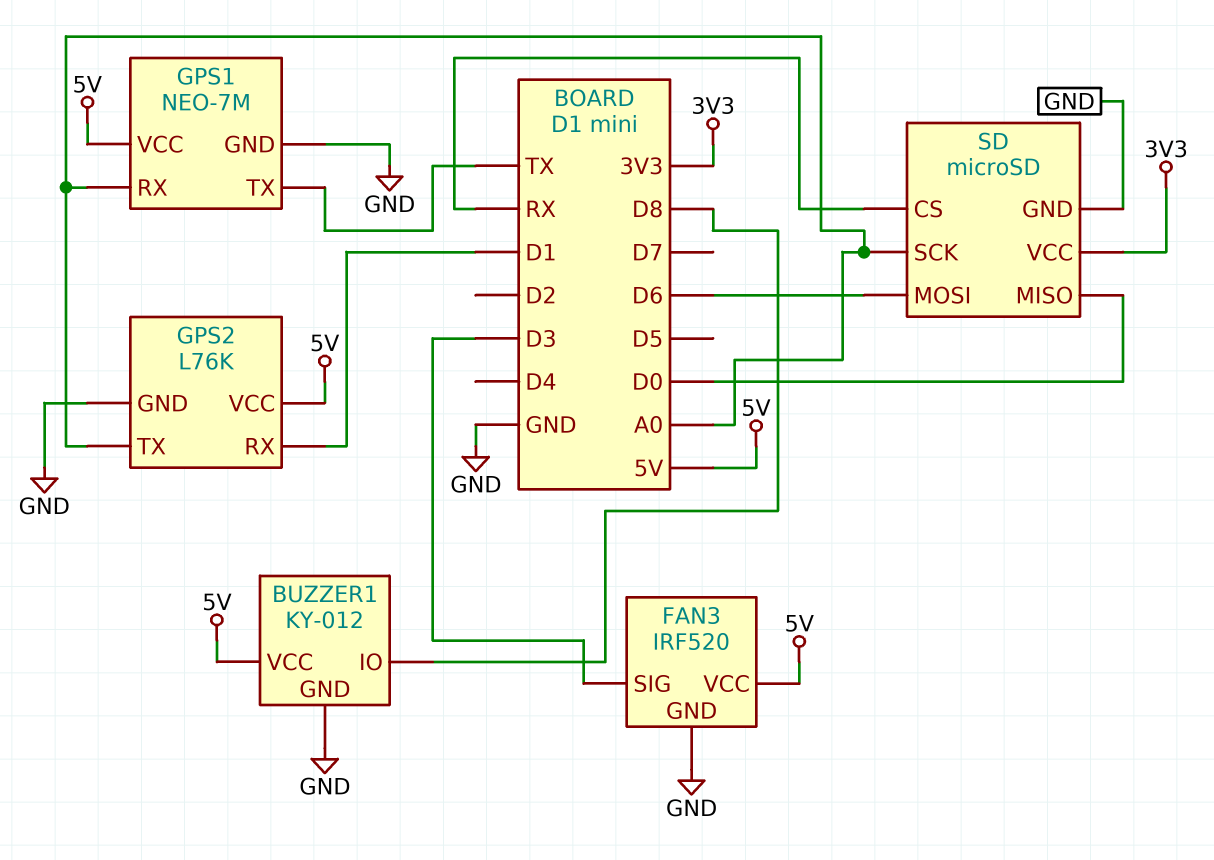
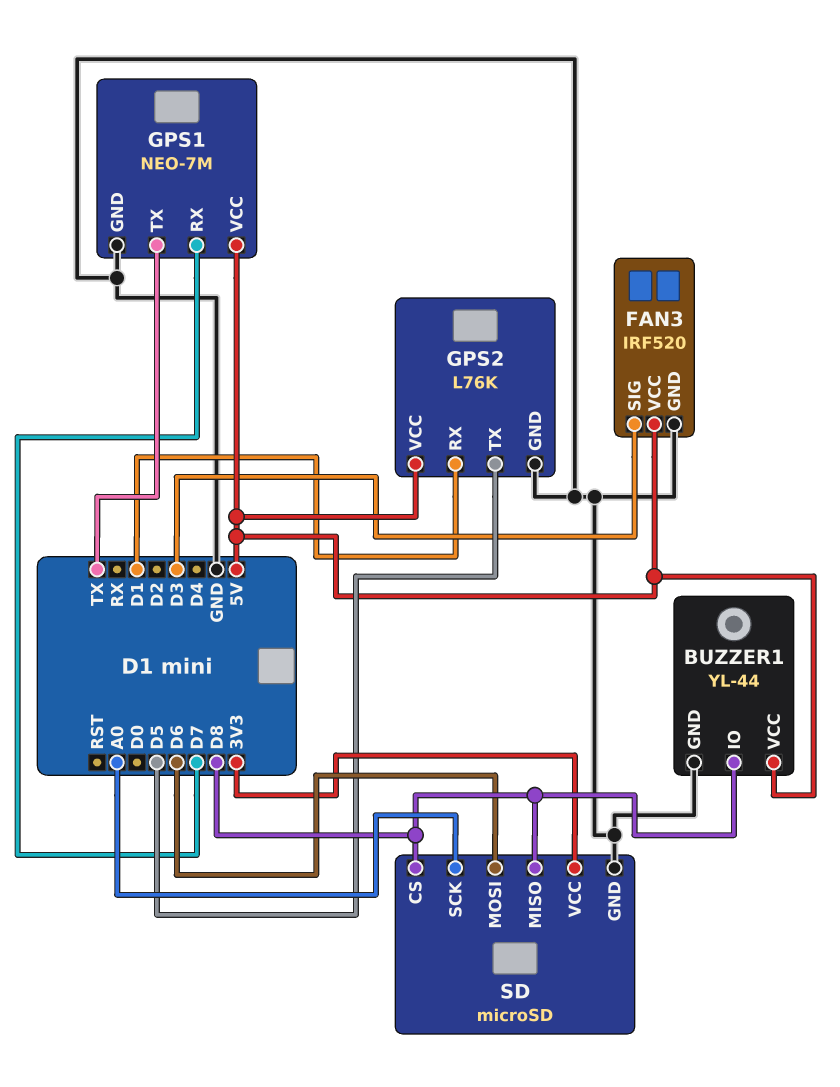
BUZZER1: KY-012 -> YL-44
GPS1 pin RX: A0 -> D7
GPS2 pin TX: A0 -> D5
SD pin CS: RX -> D8
SD pin MISO: D0 -> D8

